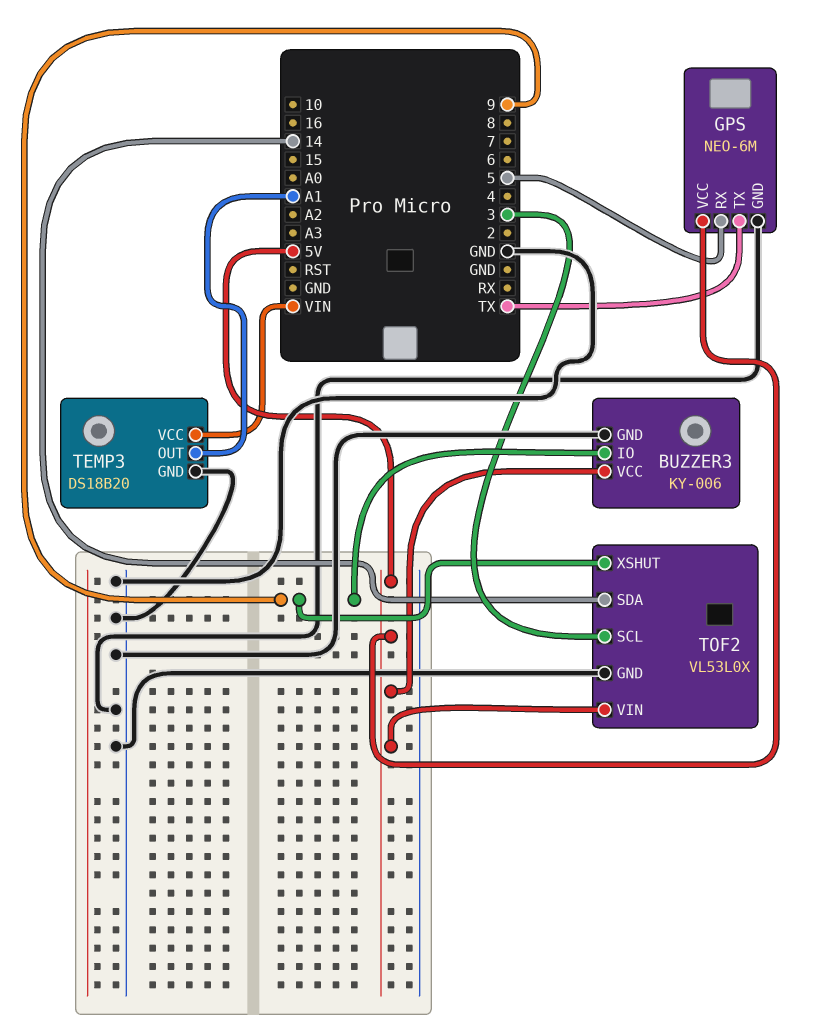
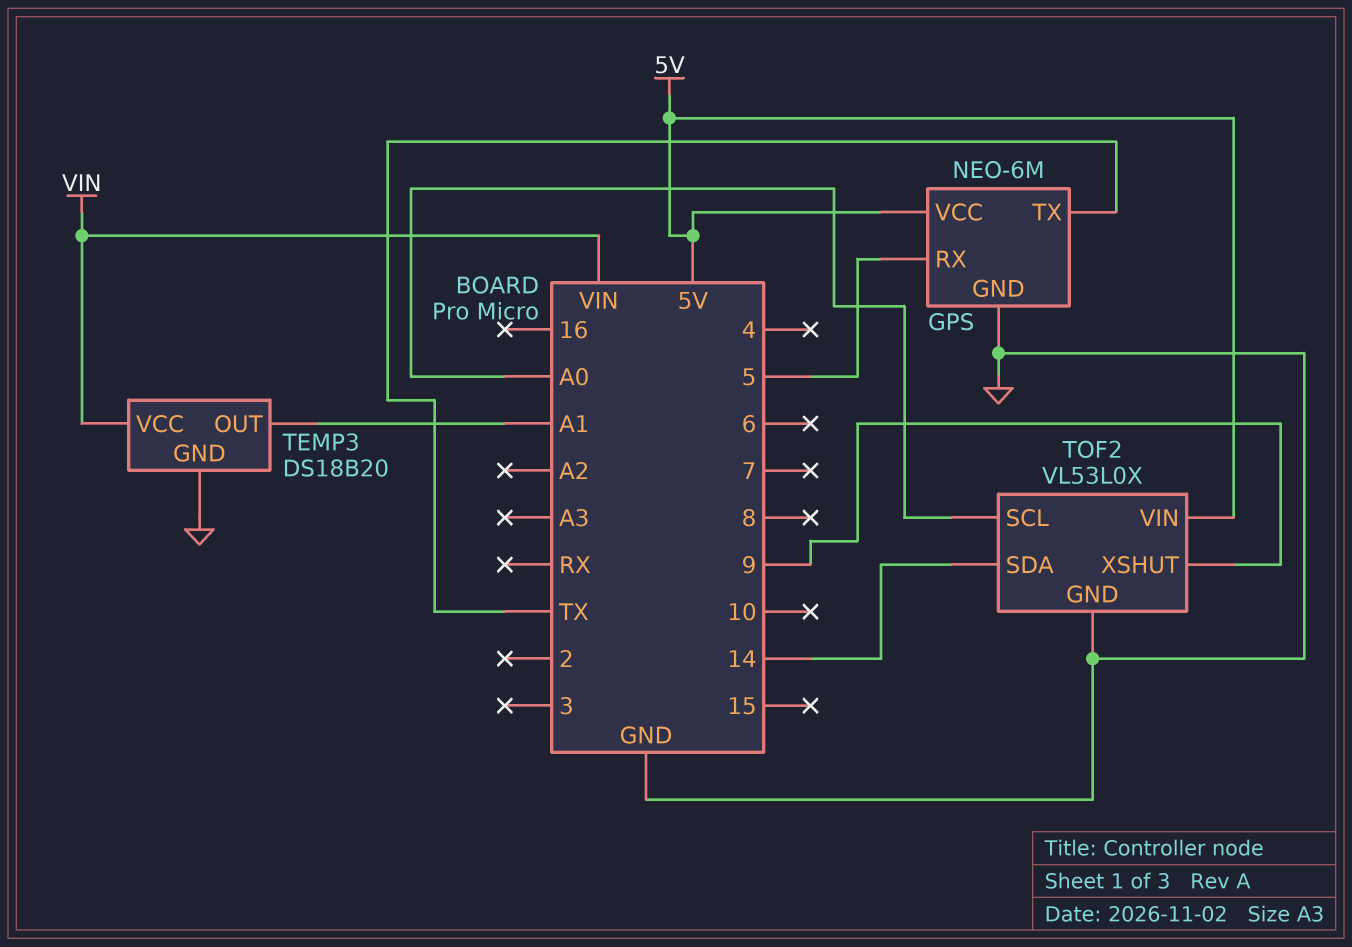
BUZZER3: KY-006 -> none
BUZZER3 pin GND: GND -> none
BUZZER3 pin IO: 9 -> none
BUZZER3 pin VCC: 5V -> none
TOF2 pin SCL: 3 -> A0

